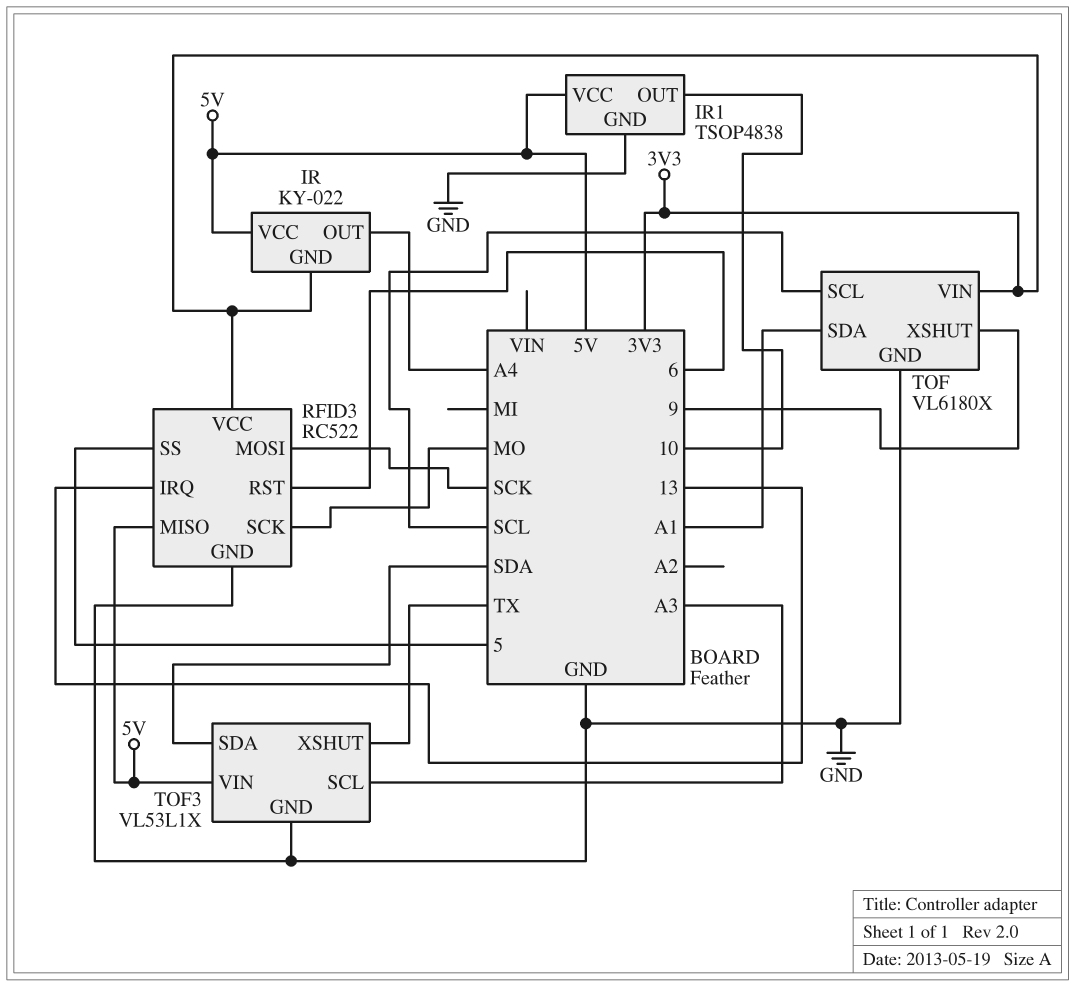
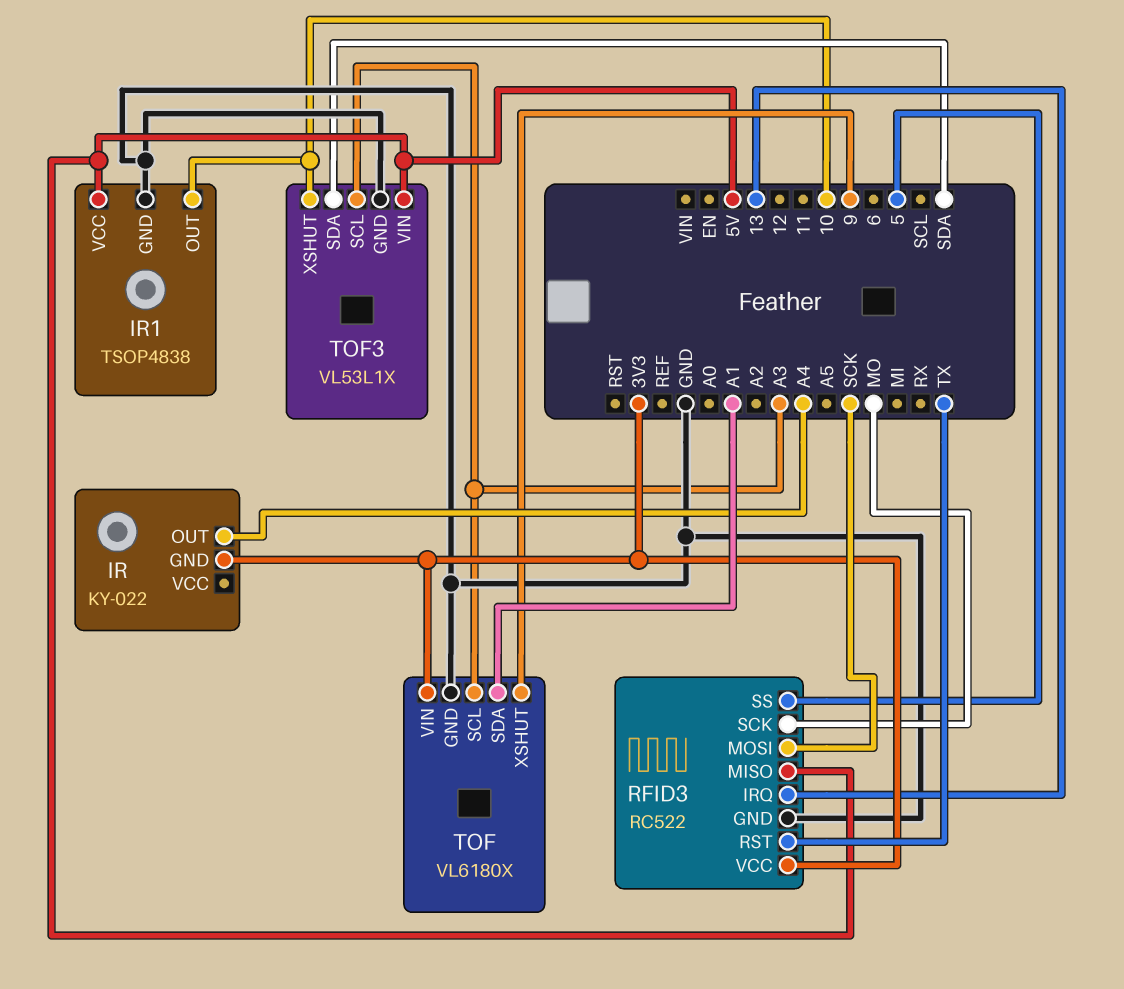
IR pin VCC: 5V -> none
RFID3 pin RST: 6 -> TX
TOF pin SCL: SCL -> A3
TOF3 pin XSHUT: TX -> 10

